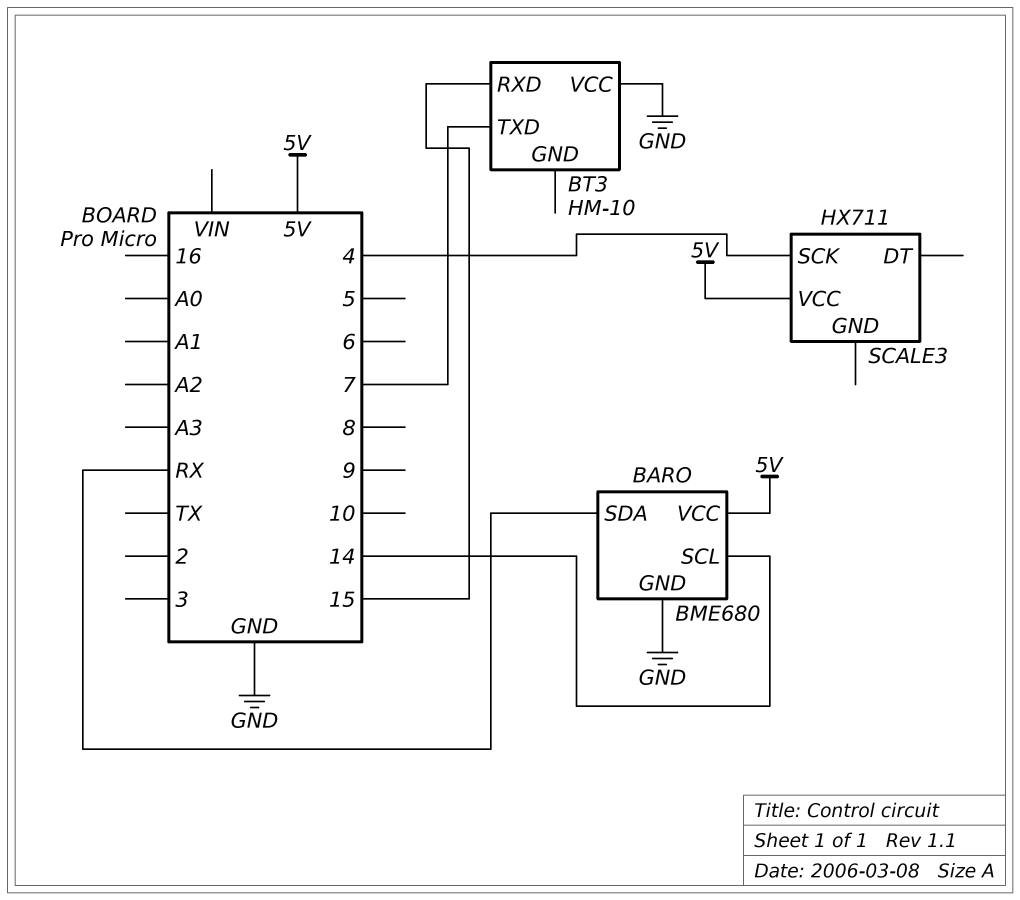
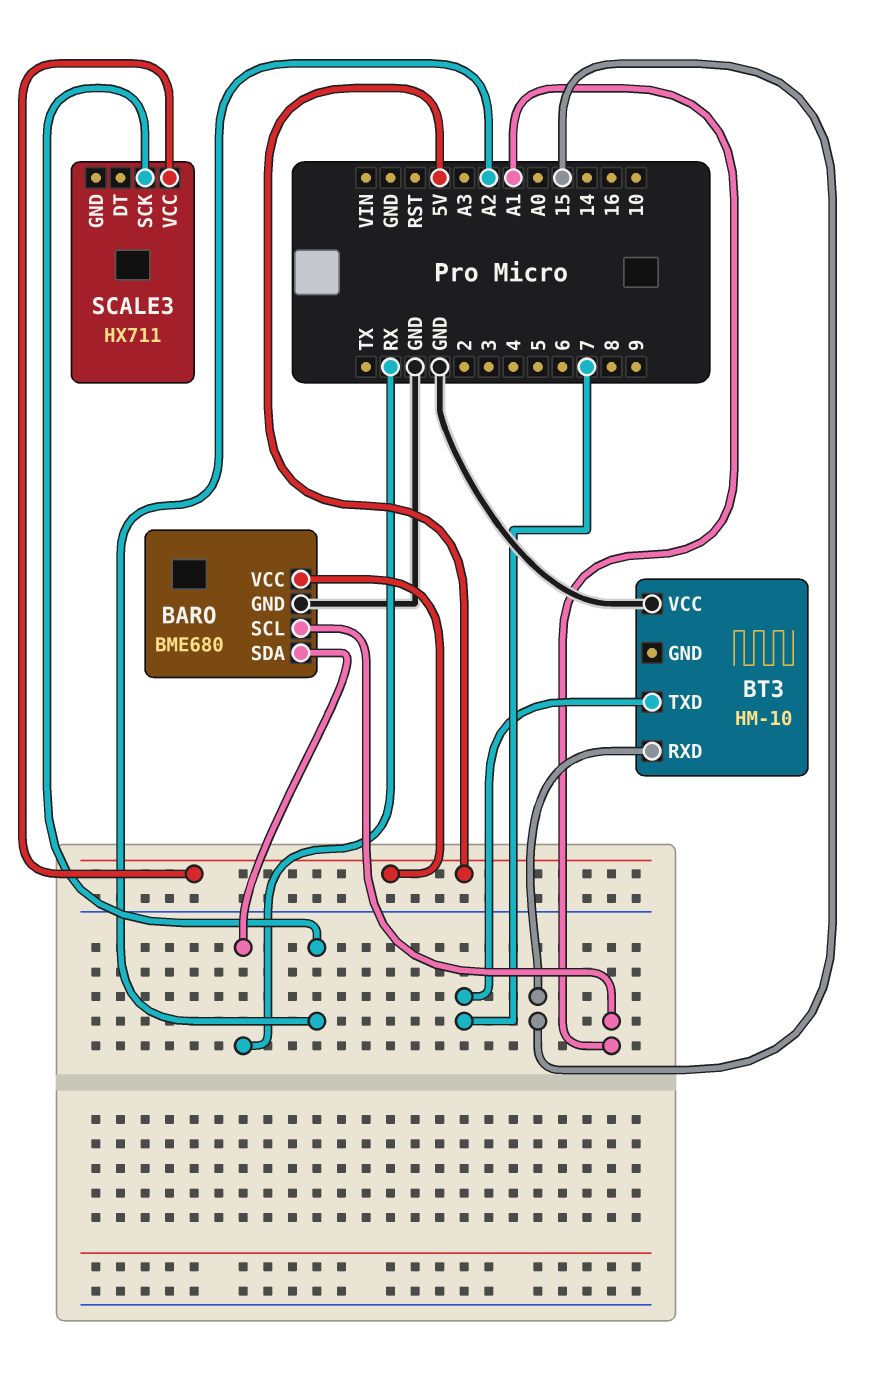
BARO pin SCL: 14 -> A1
SCALE3 pin SCK: 4 -> A2

